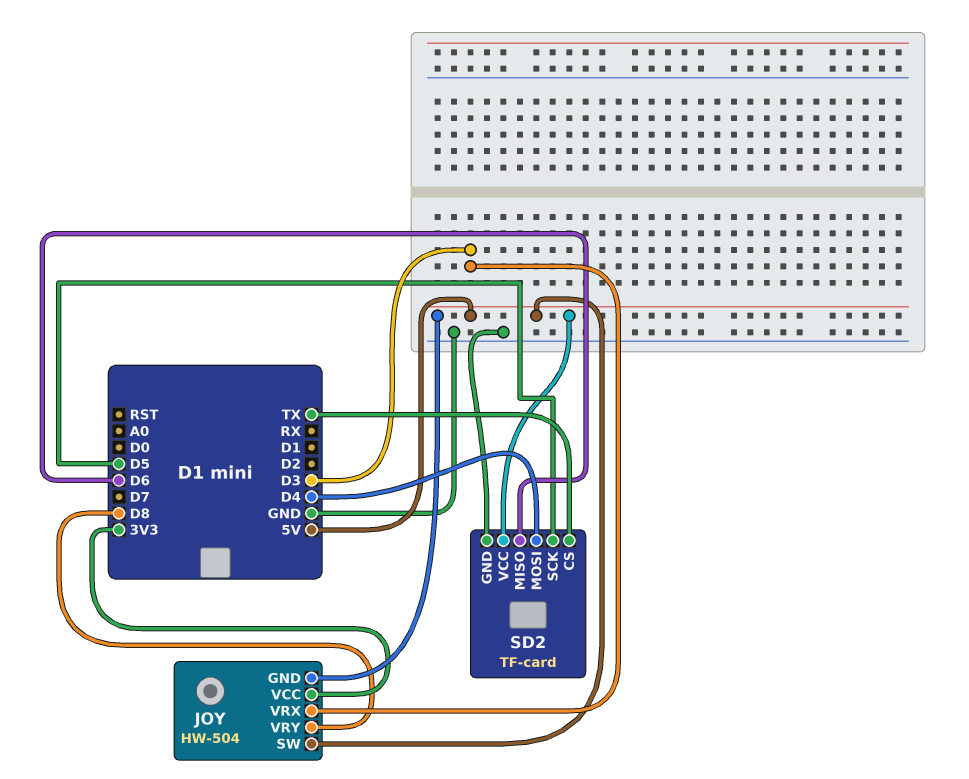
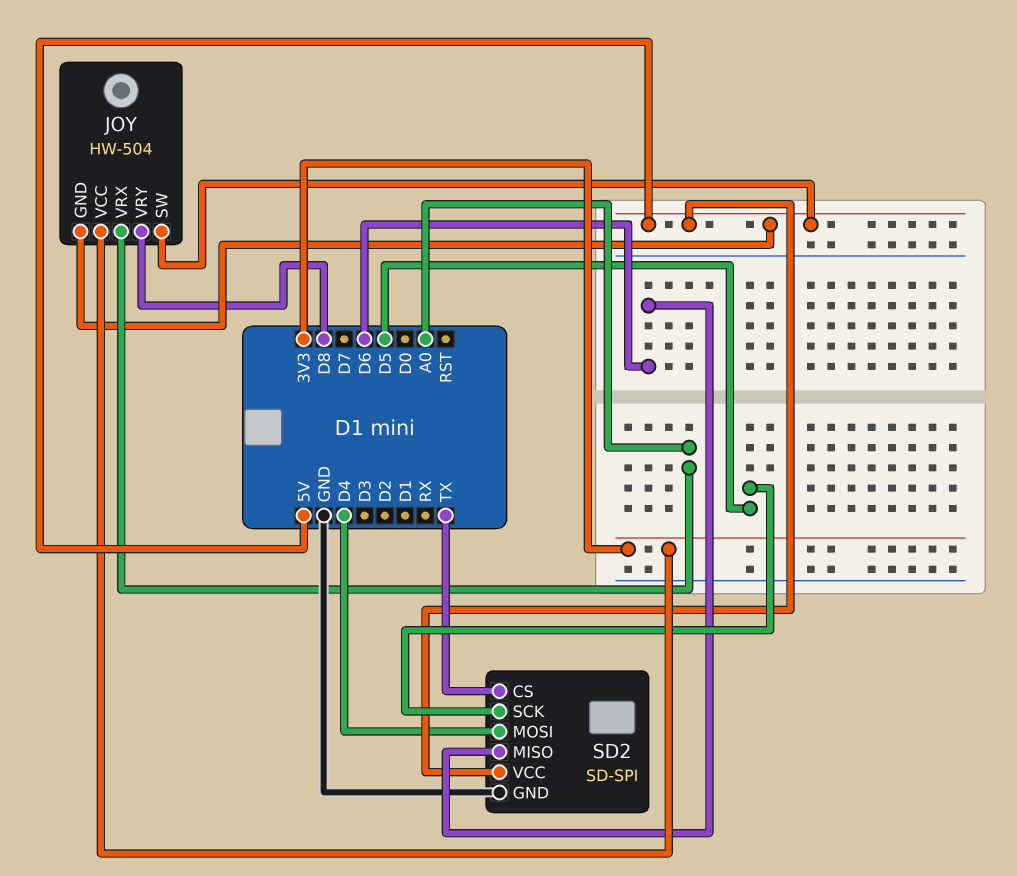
JOY pin VRX: D3 -> A0
SD2: TF-card -> SD-SPI

